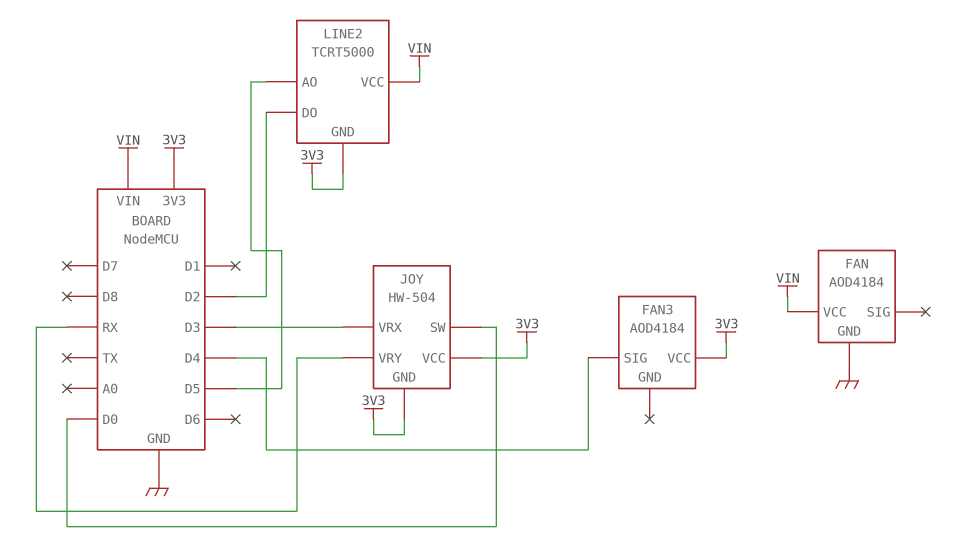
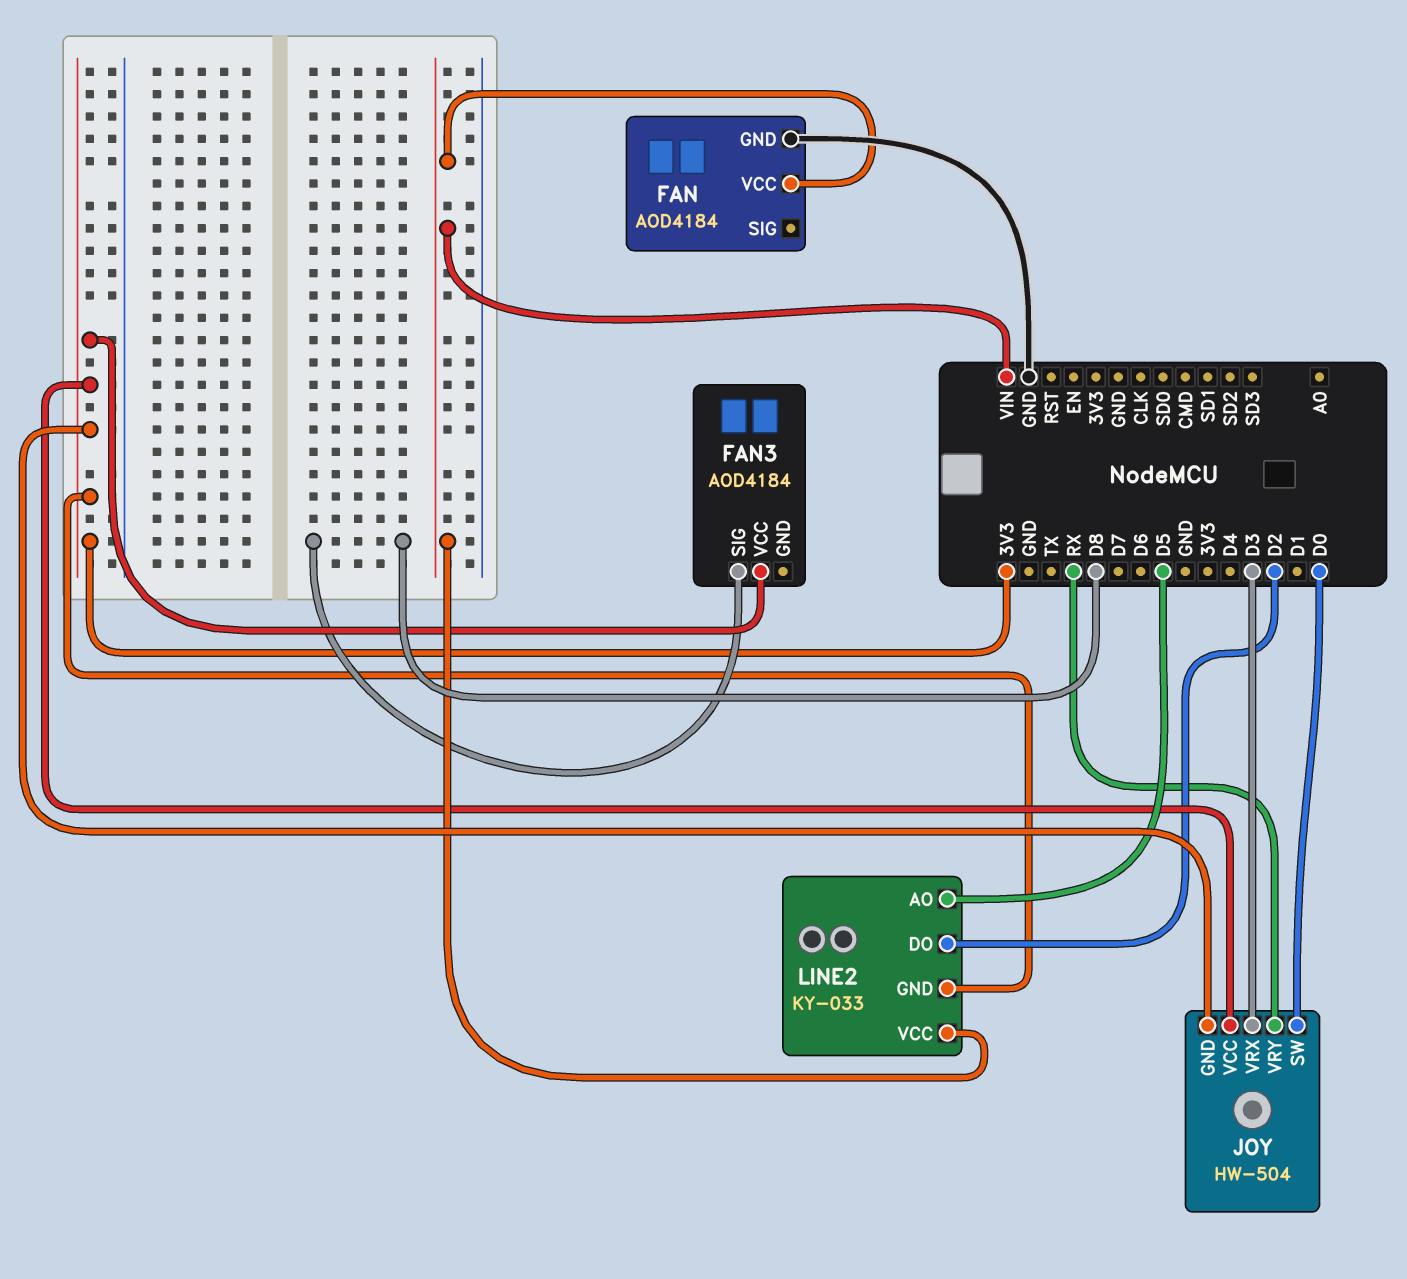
FAN3 pin SIG: D4 -> D8
LINE2: TCRT5000 -> KY-033

